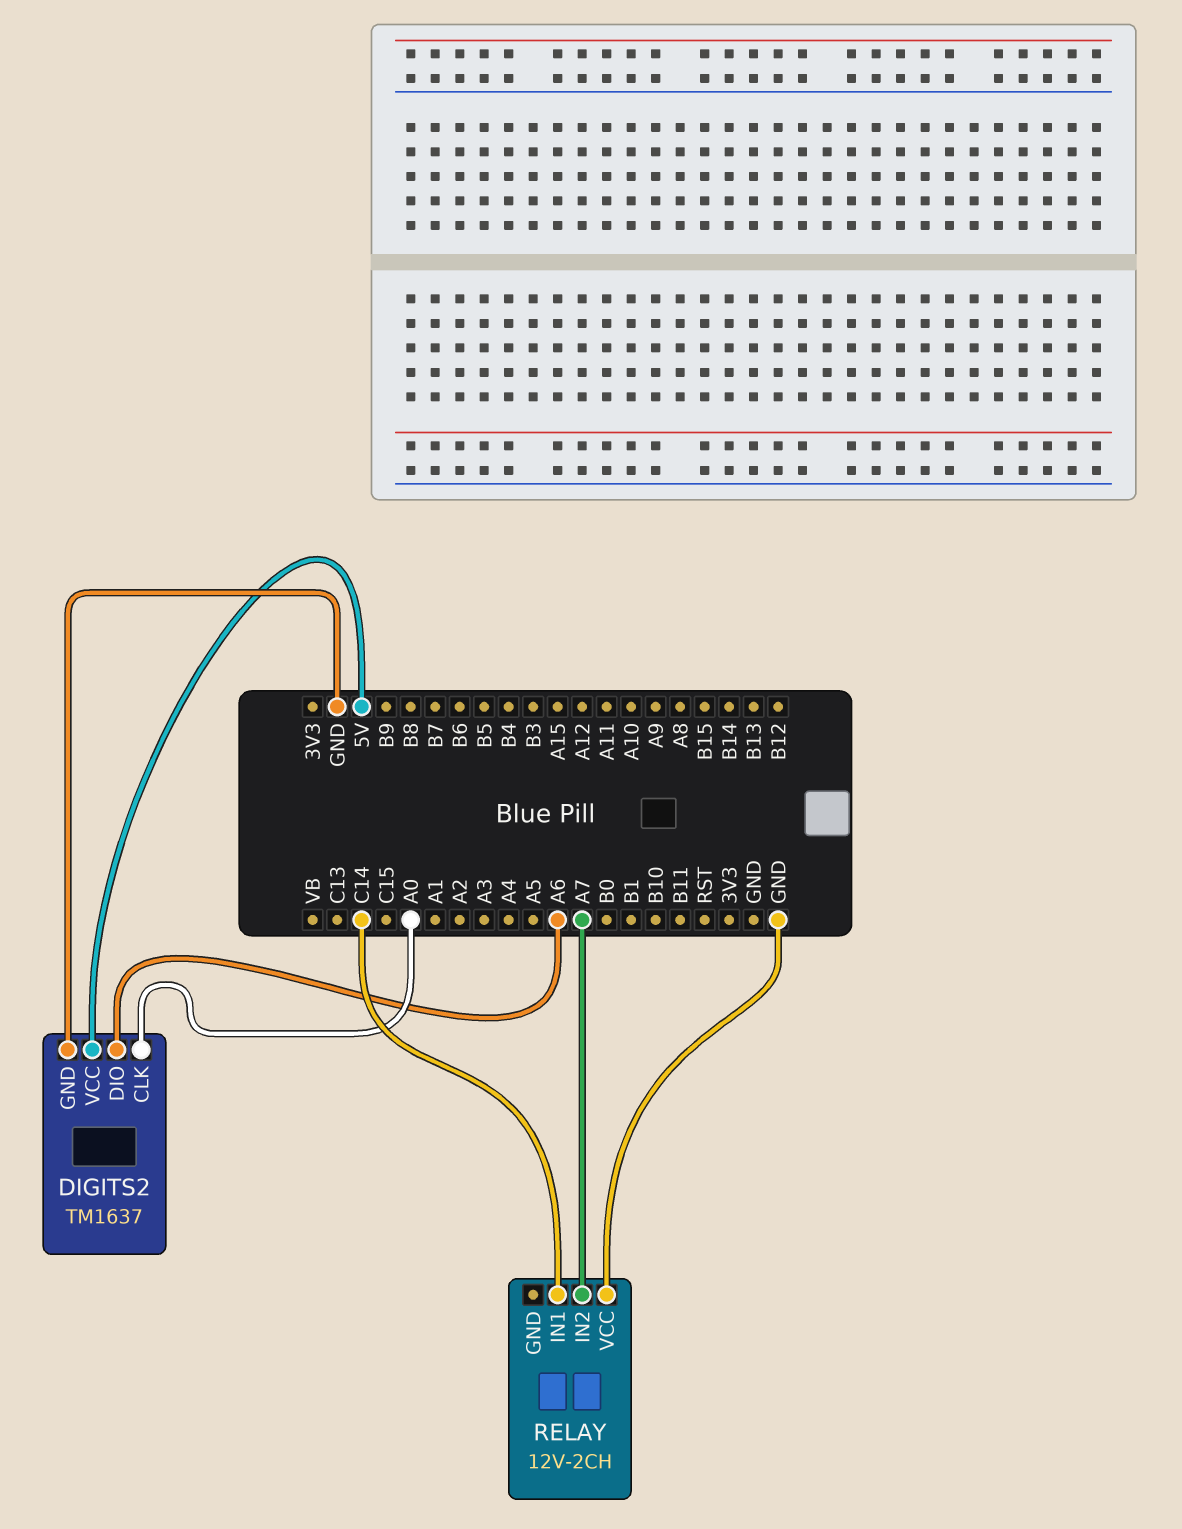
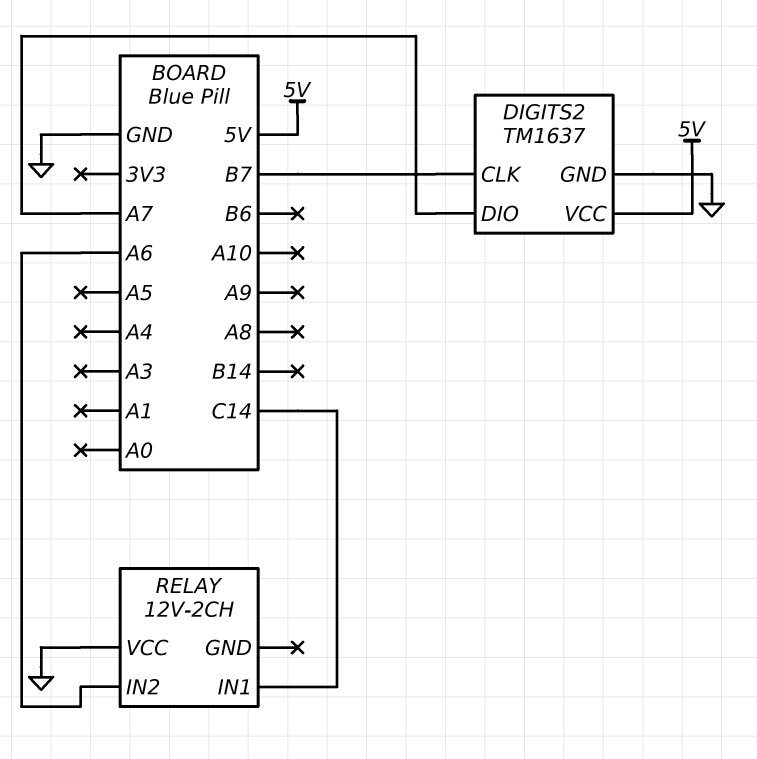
DIGITS2 pin CLK: A0 -> B7
DIGITS2 pin DIO: A6 -> A7
RELAY pin IN2: A7 -> A6

